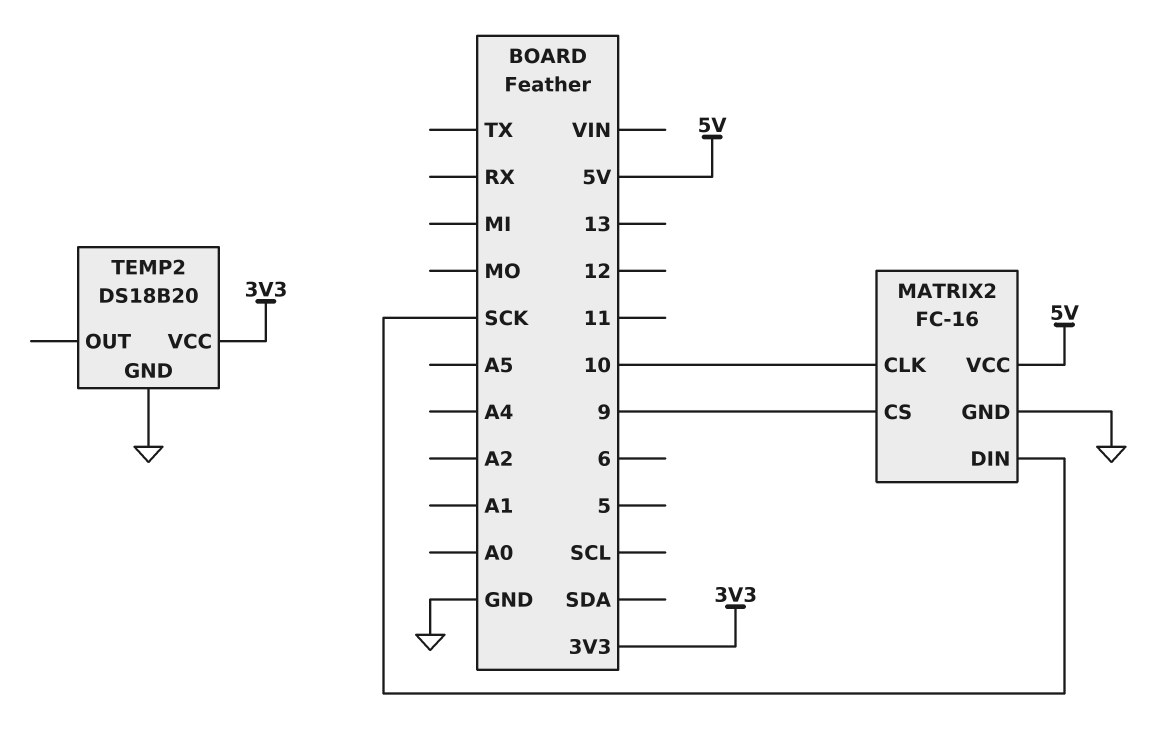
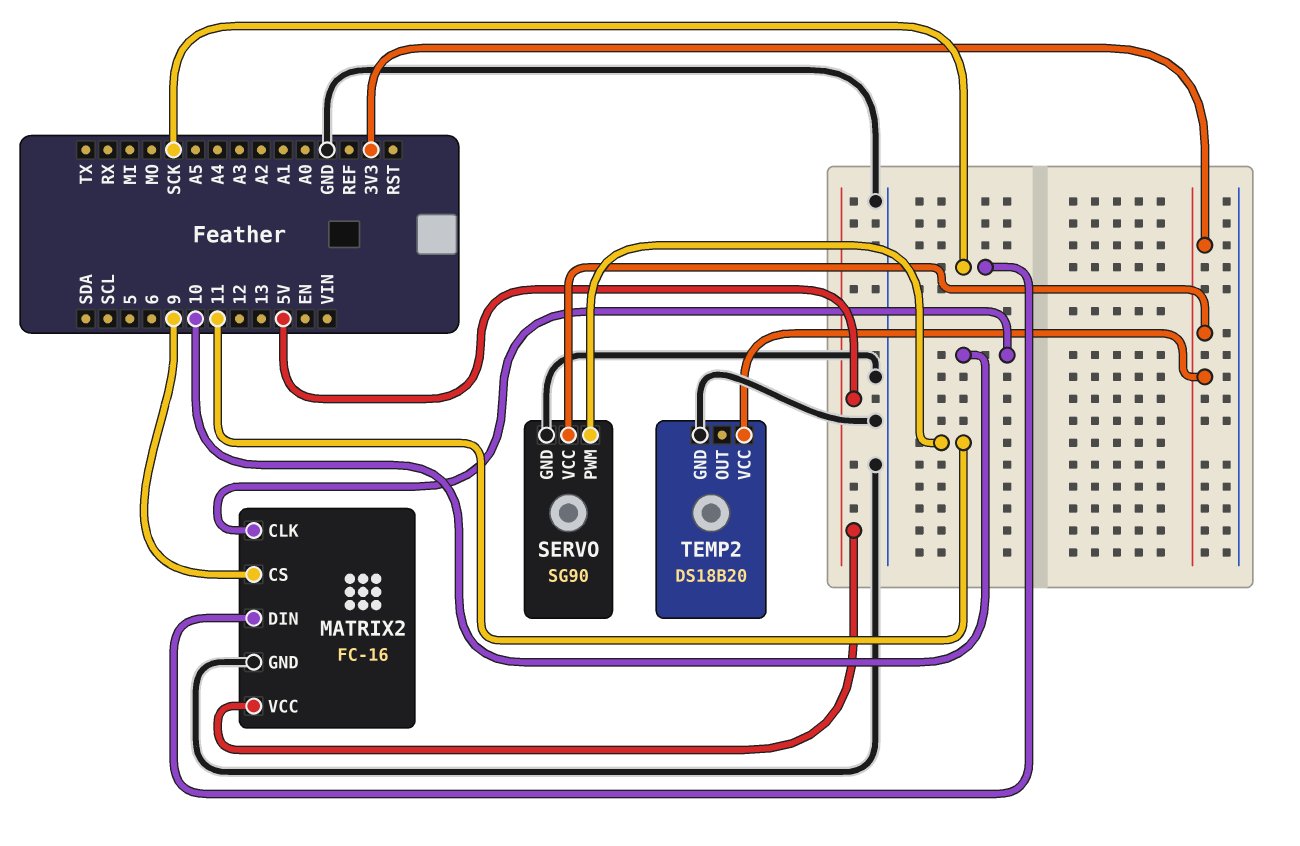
SERVO: none -> SG90
SERVO pin GND: none -> GND
SERVO pin PWM: none -> 11
SERVO pin VCC: none -> 3V3

